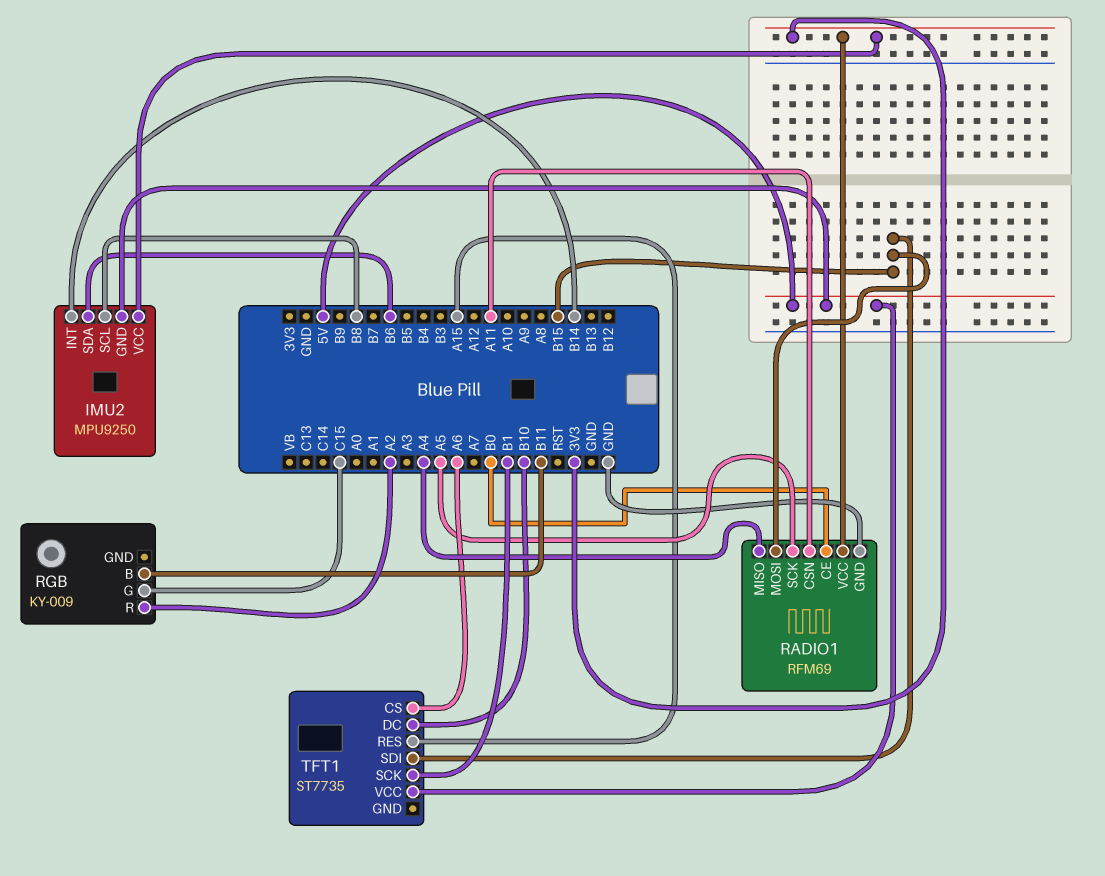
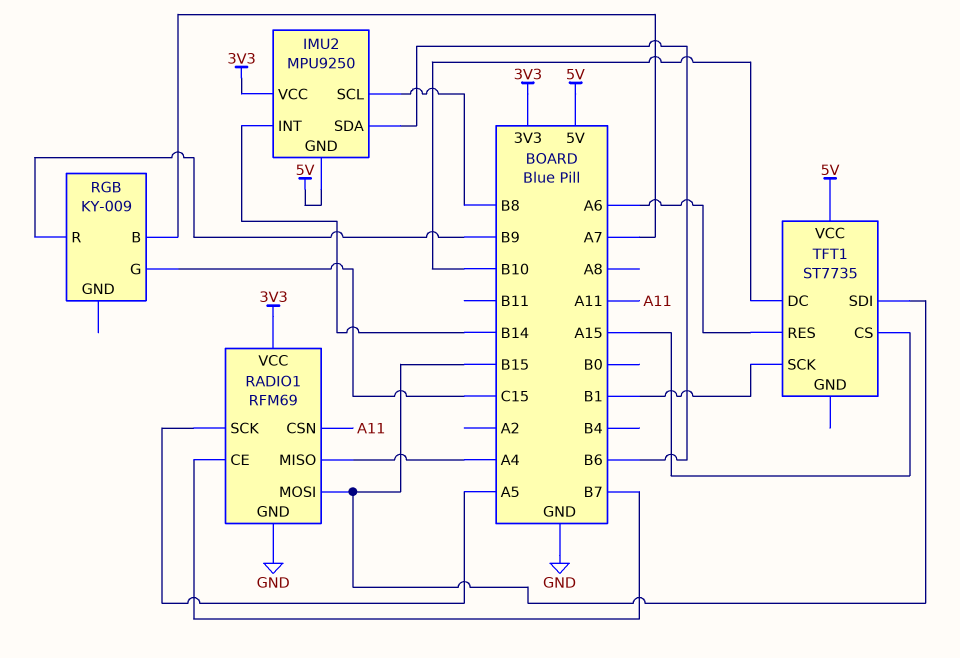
RADIO1 pin CE: B0 -> B7
RGB pin B: B11 -> A7
RGB pin R: A2 -> B9
TFT1 pin CS: A6 -> A15
TFT1 pin RES: A15 -> A6

